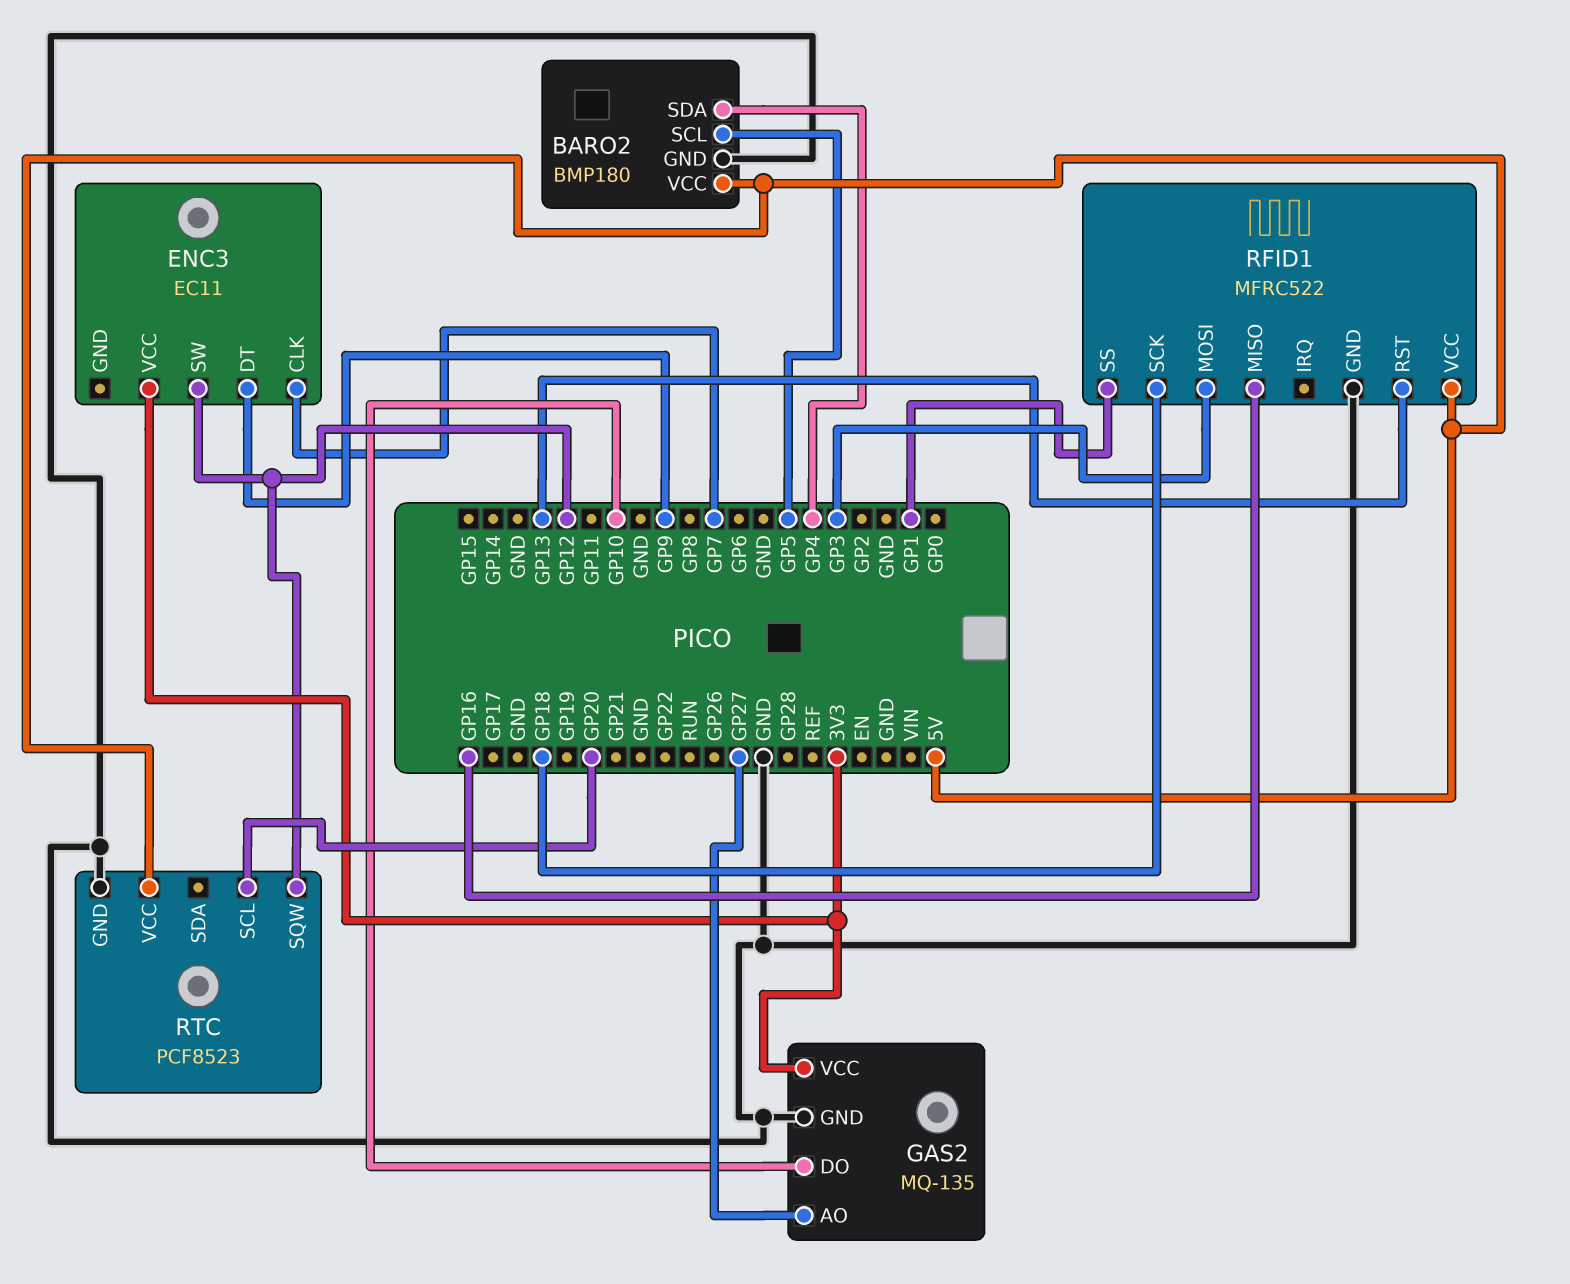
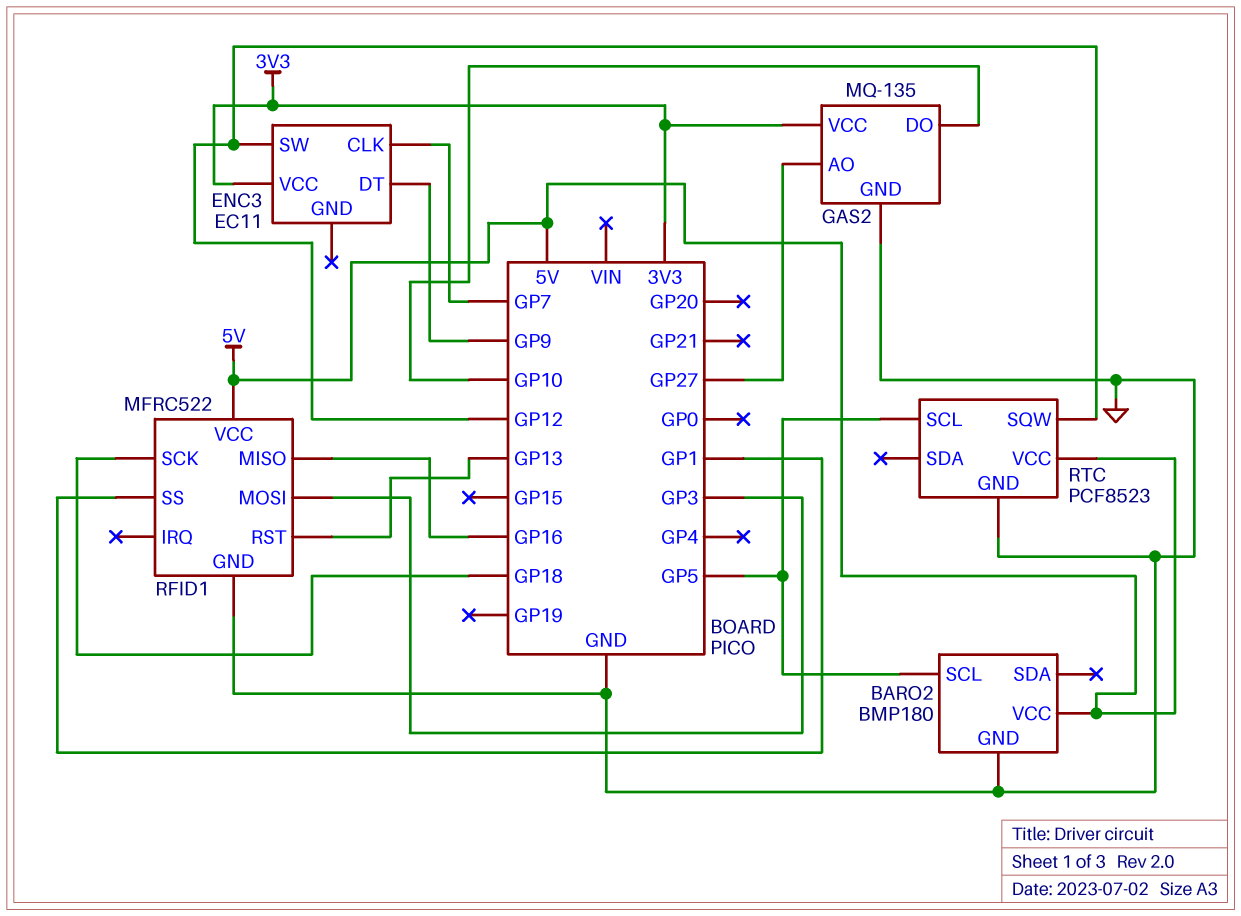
BARO2 pin SDA: GP4 -> none
RTC pin SCL: GP20 -> GP5

